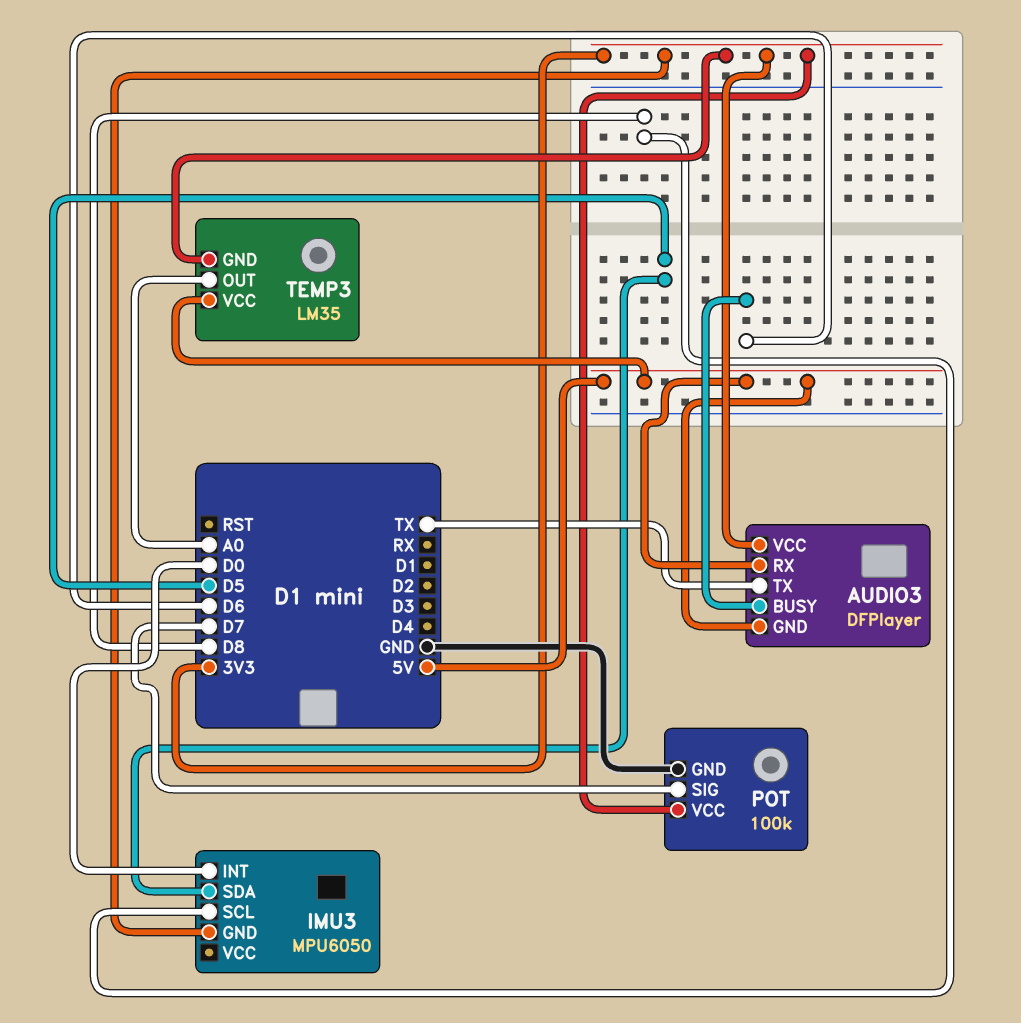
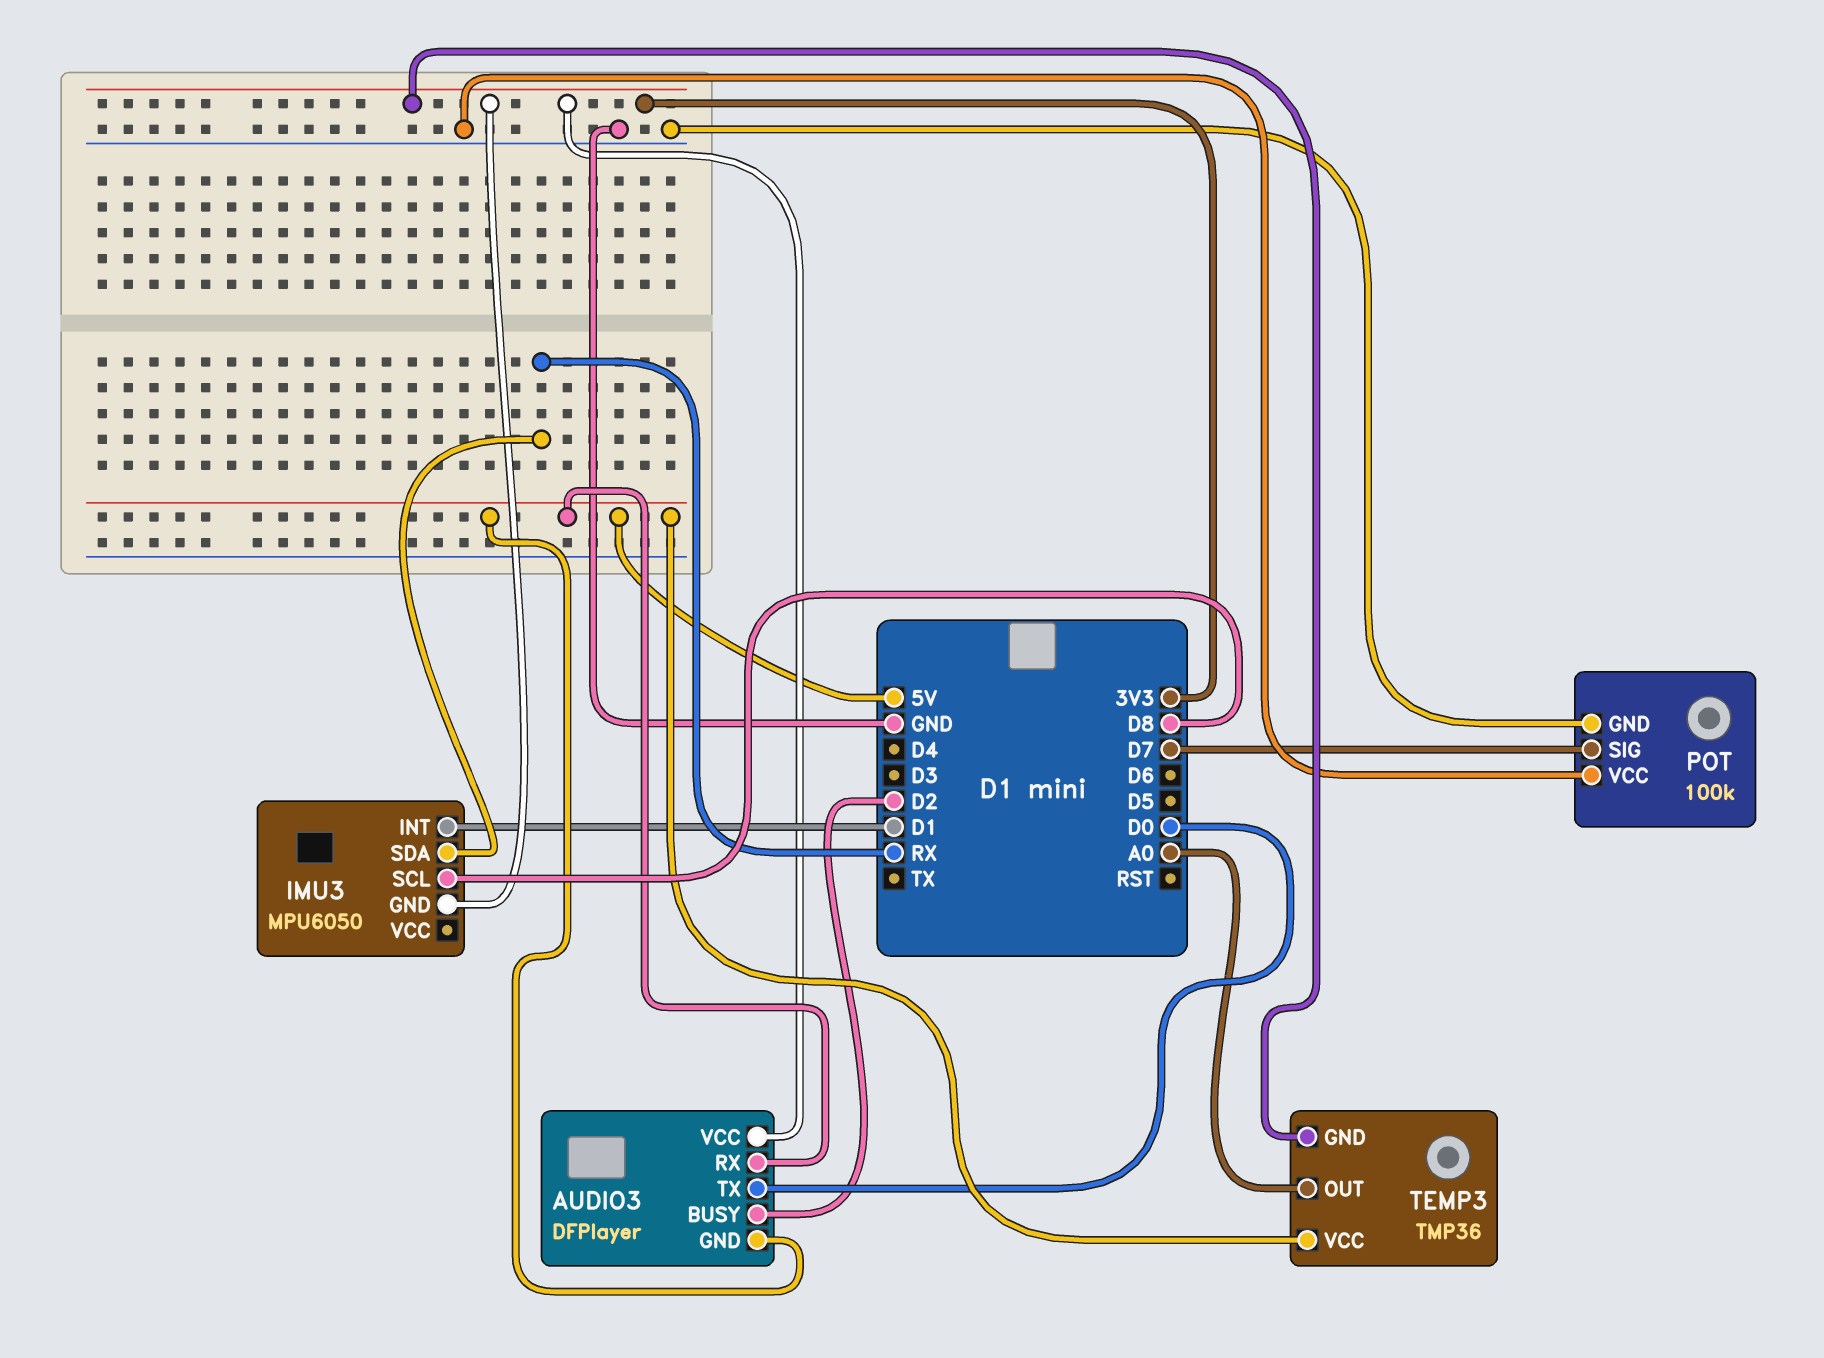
AUDIO3 pin BUSY: D6 -> D2
AUDIO3 pin TX: TX -> D0
IMU3 pin INT: D0 -> D1
IMU3 pin SDA: D5 -> RX
POT pin VCC: 3V3 -> GND
TEMP3: LM35 -> TMP36

